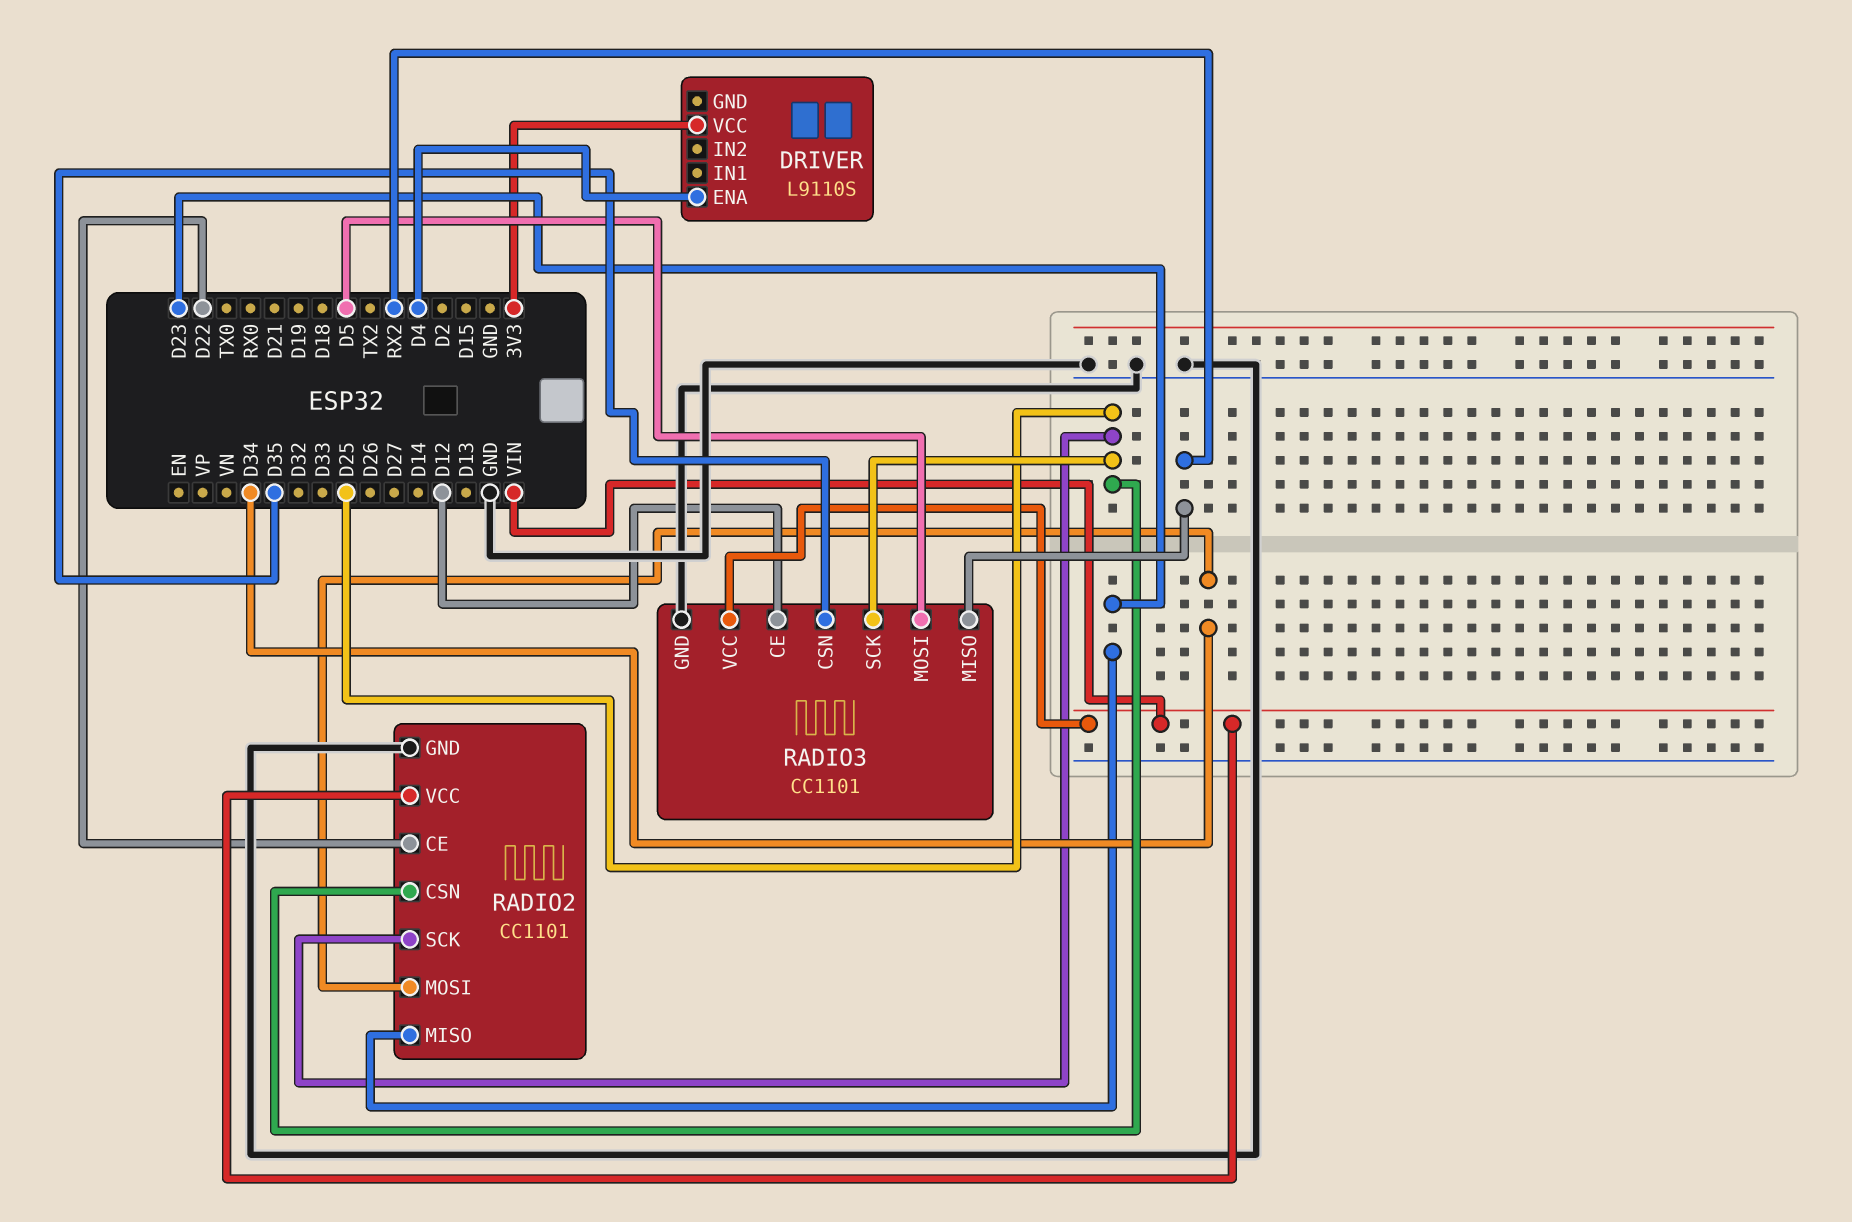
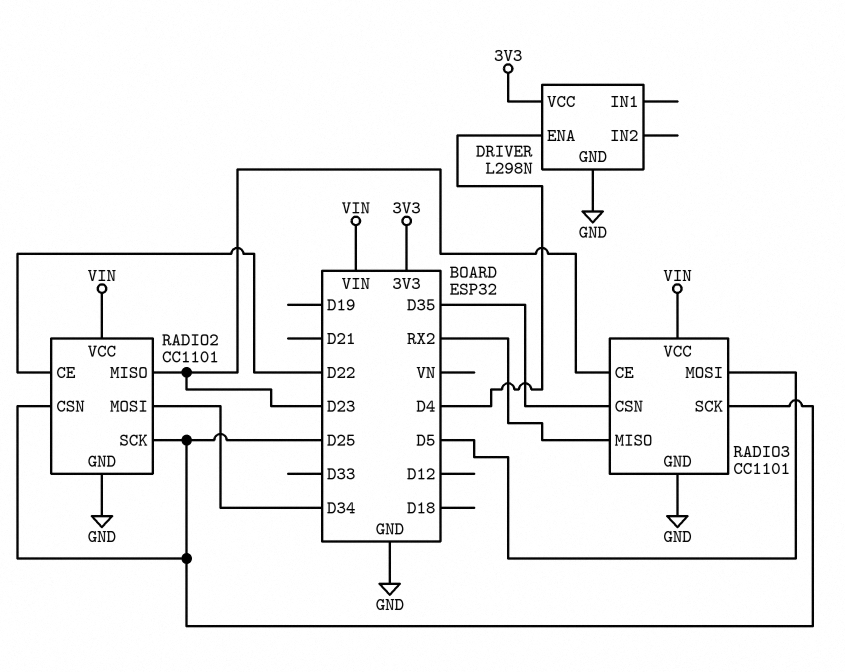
DRIVER: L9110S -> L298N
DRIVER pin GND: none -> GND
RADIO3 pin CE: D12 -> D23

